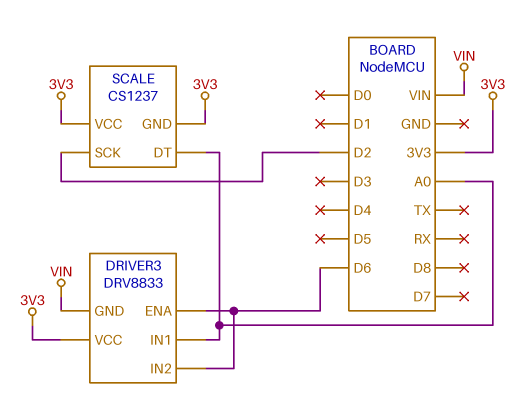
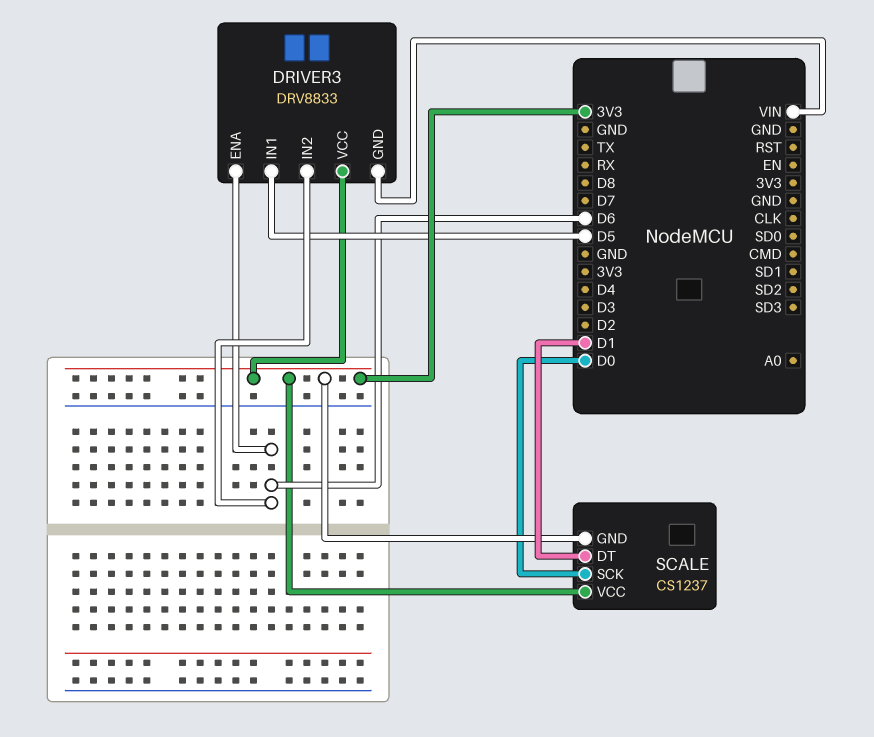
DRIVER3 pin IN1: A0 -> D5
SCALE pin DT: A0 -> D1
SCALE pin SCK: D2 -> D0

